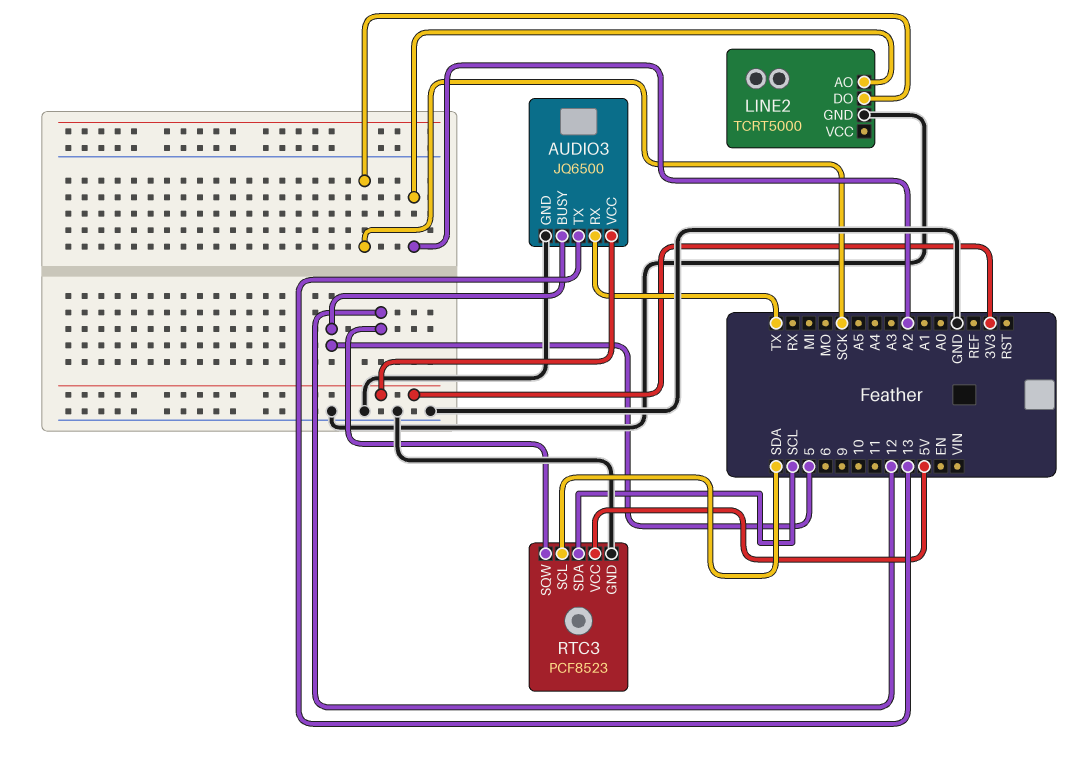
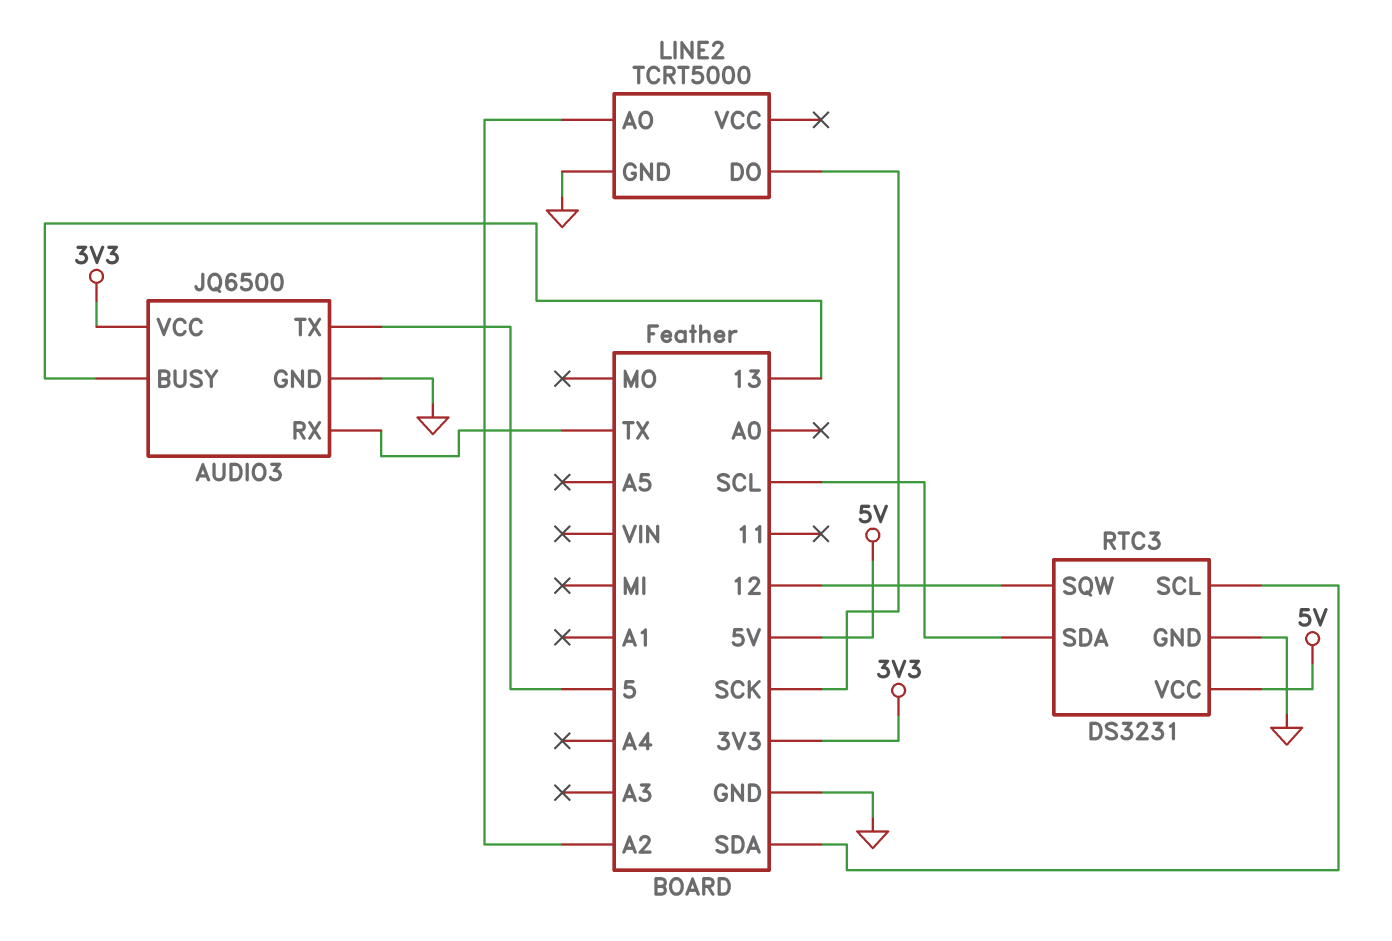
AUDIO3 pin BUSY: 5 -> 13
AUDIO3 pin TX: 13 -> 5
RTC3: PCF8523 -> DS3231

